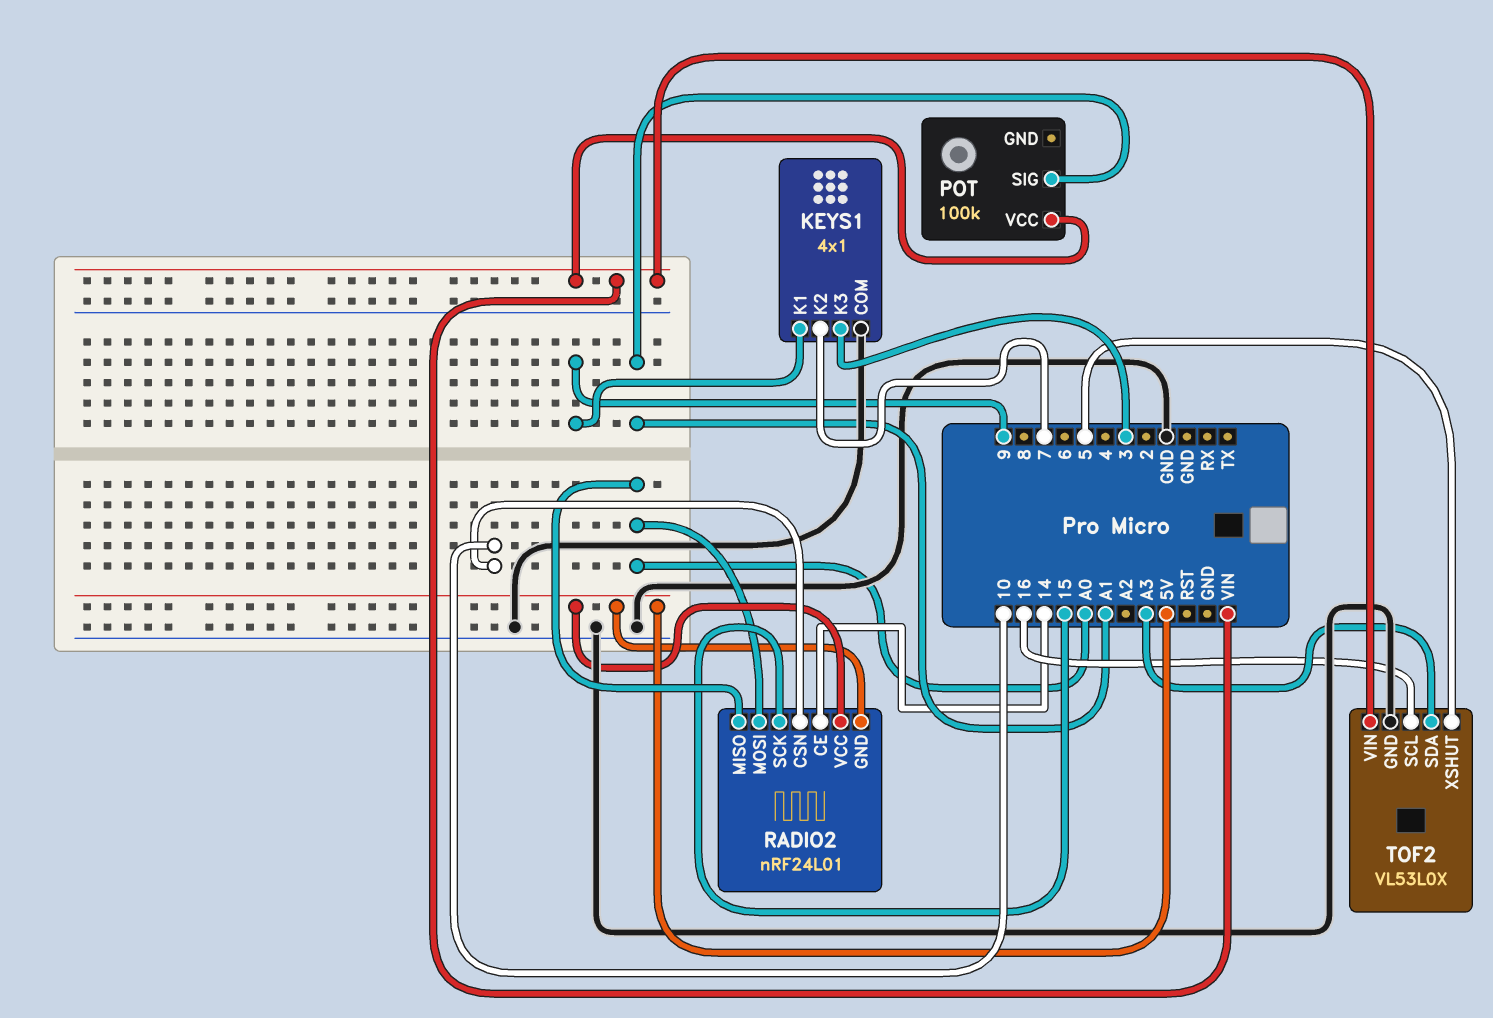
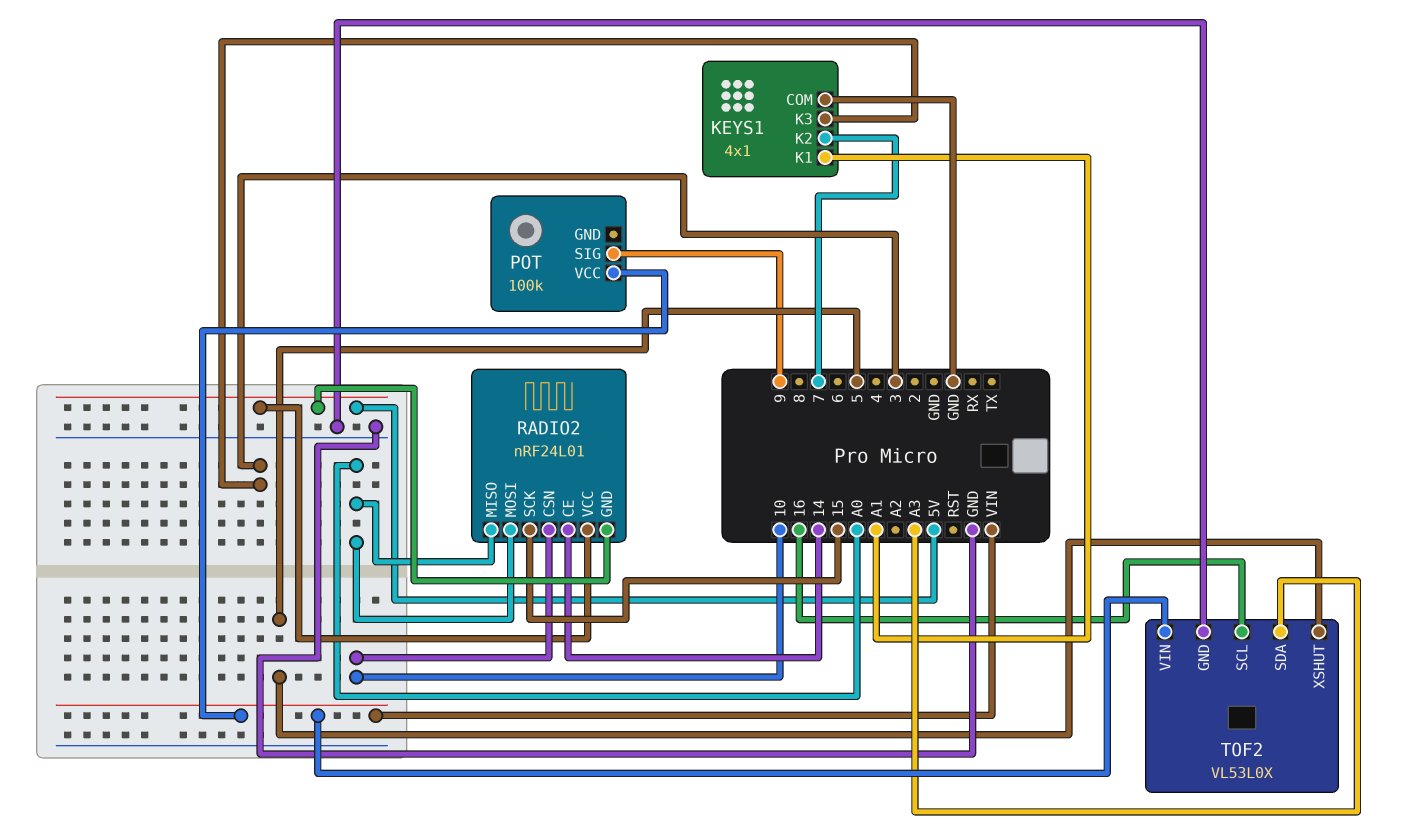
KEYS1 pin K1: 9 -> A1
POT pin SIG: A1 -> 9

